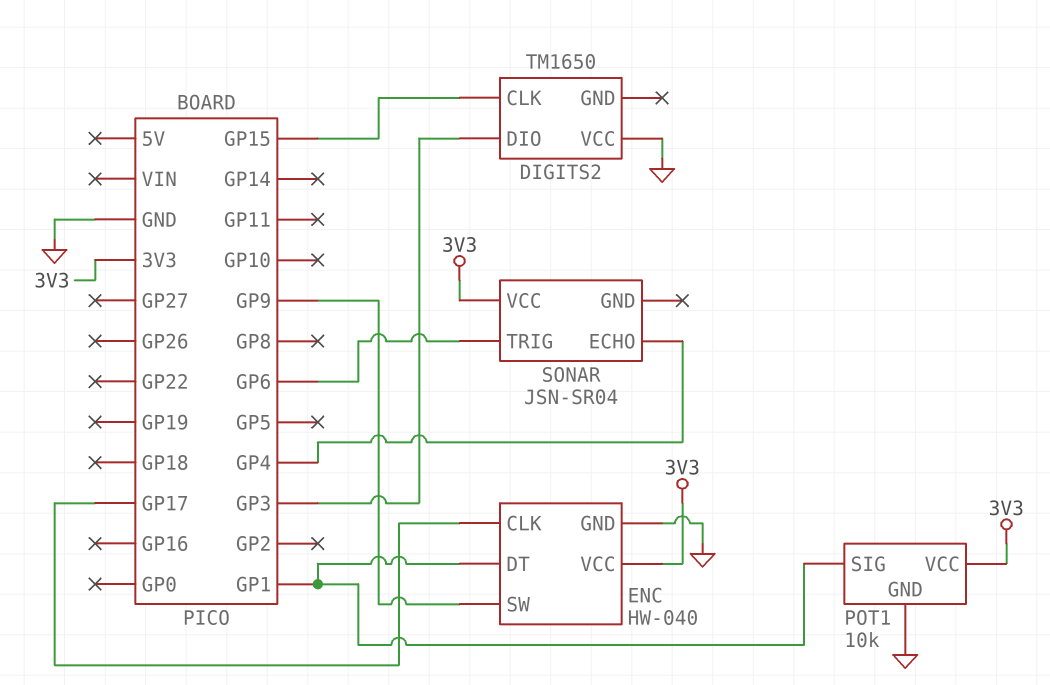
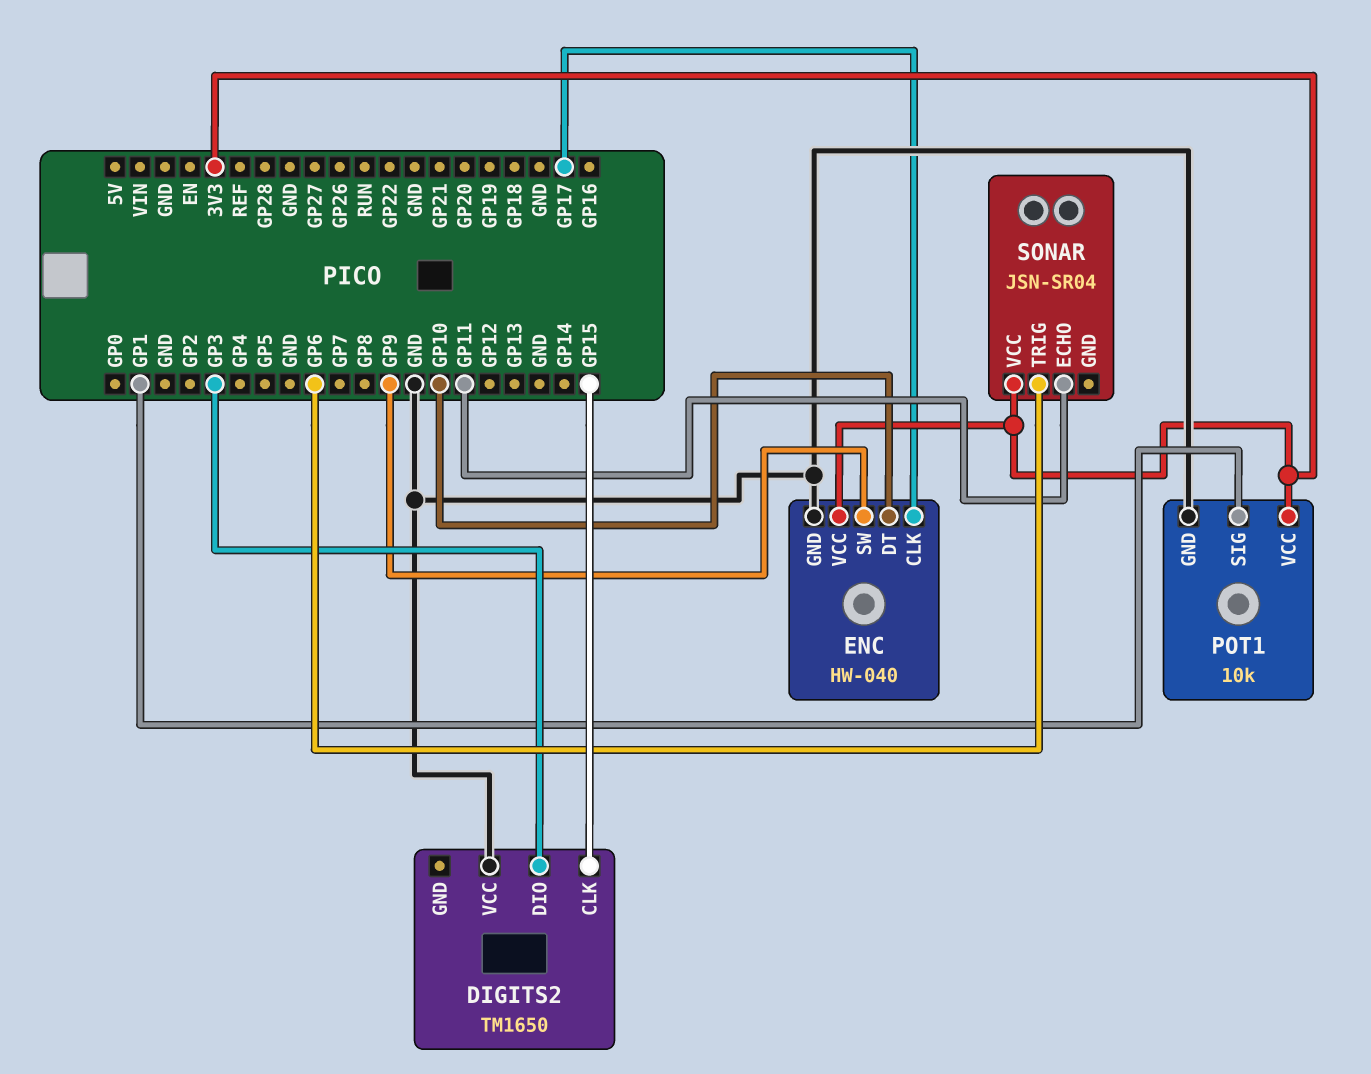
ENC pin DT: GP1 -> GP10
SONAR pin ECHO: GP4 -> GP11

